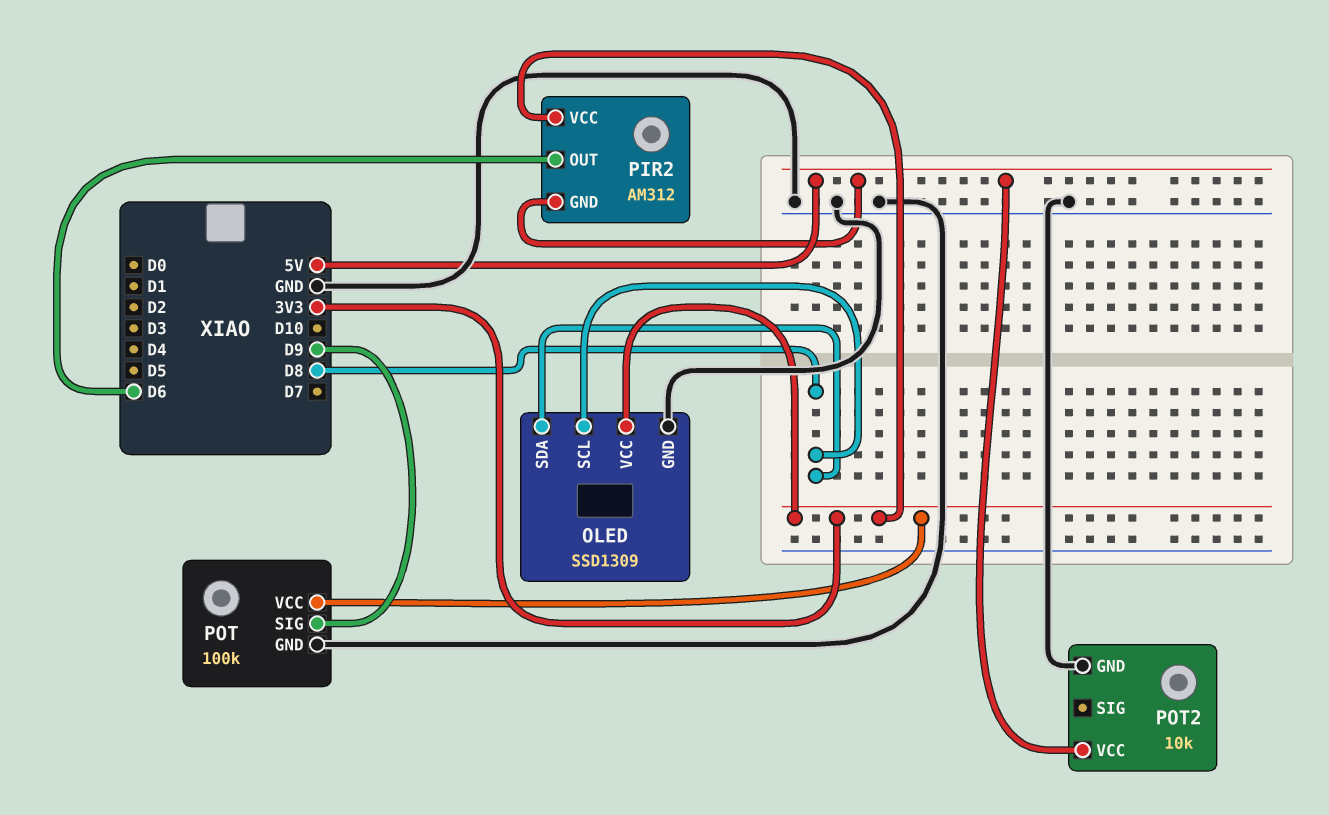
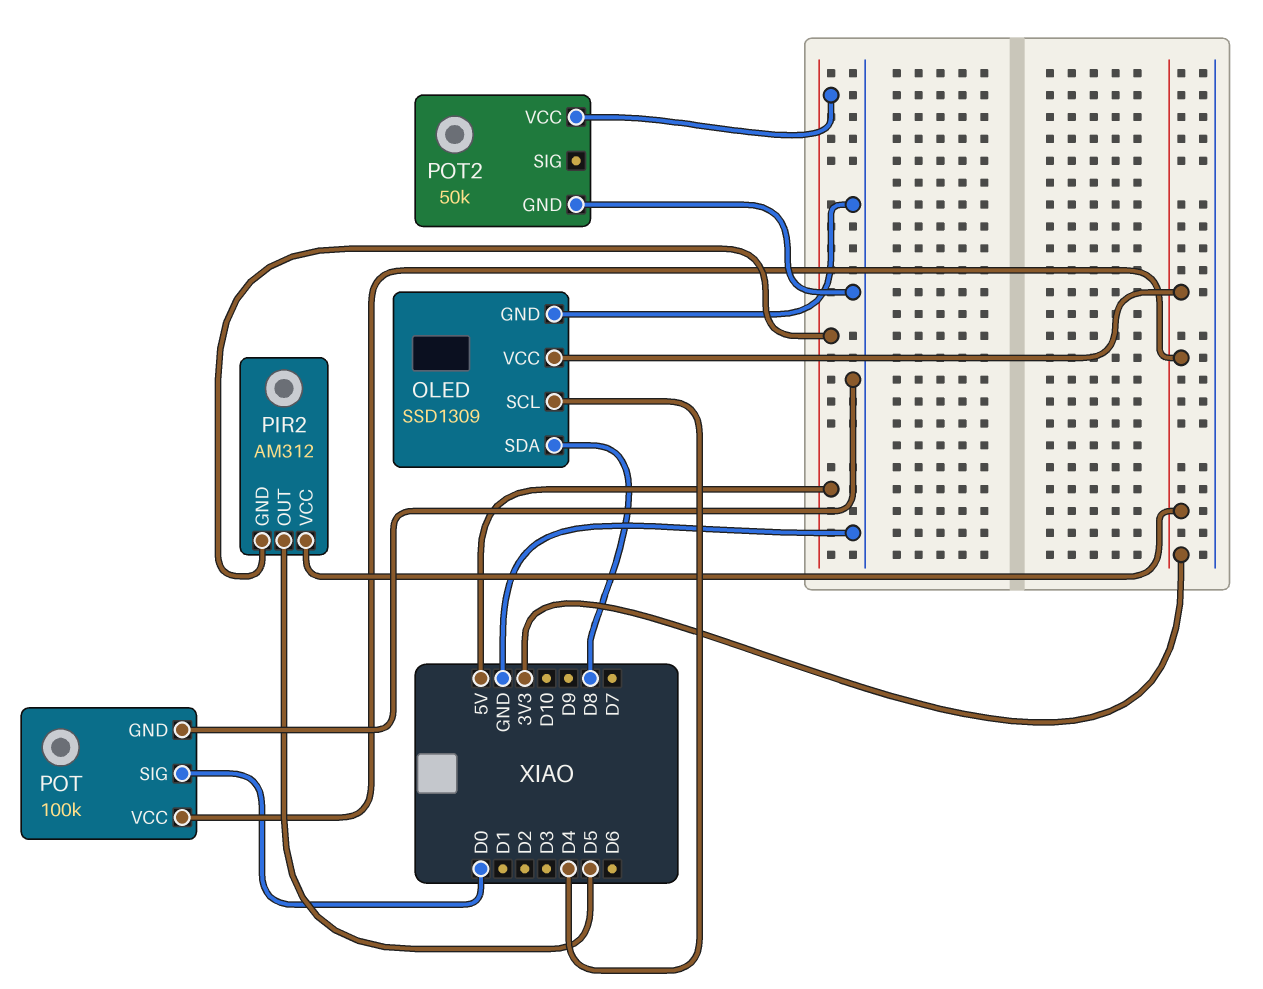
OLED pin SCL: D8 -> D4
PIR2 pin OUT: D6 -> D5
POT pin SIG: D9 -> D0
POT2: 10k -> 50k

